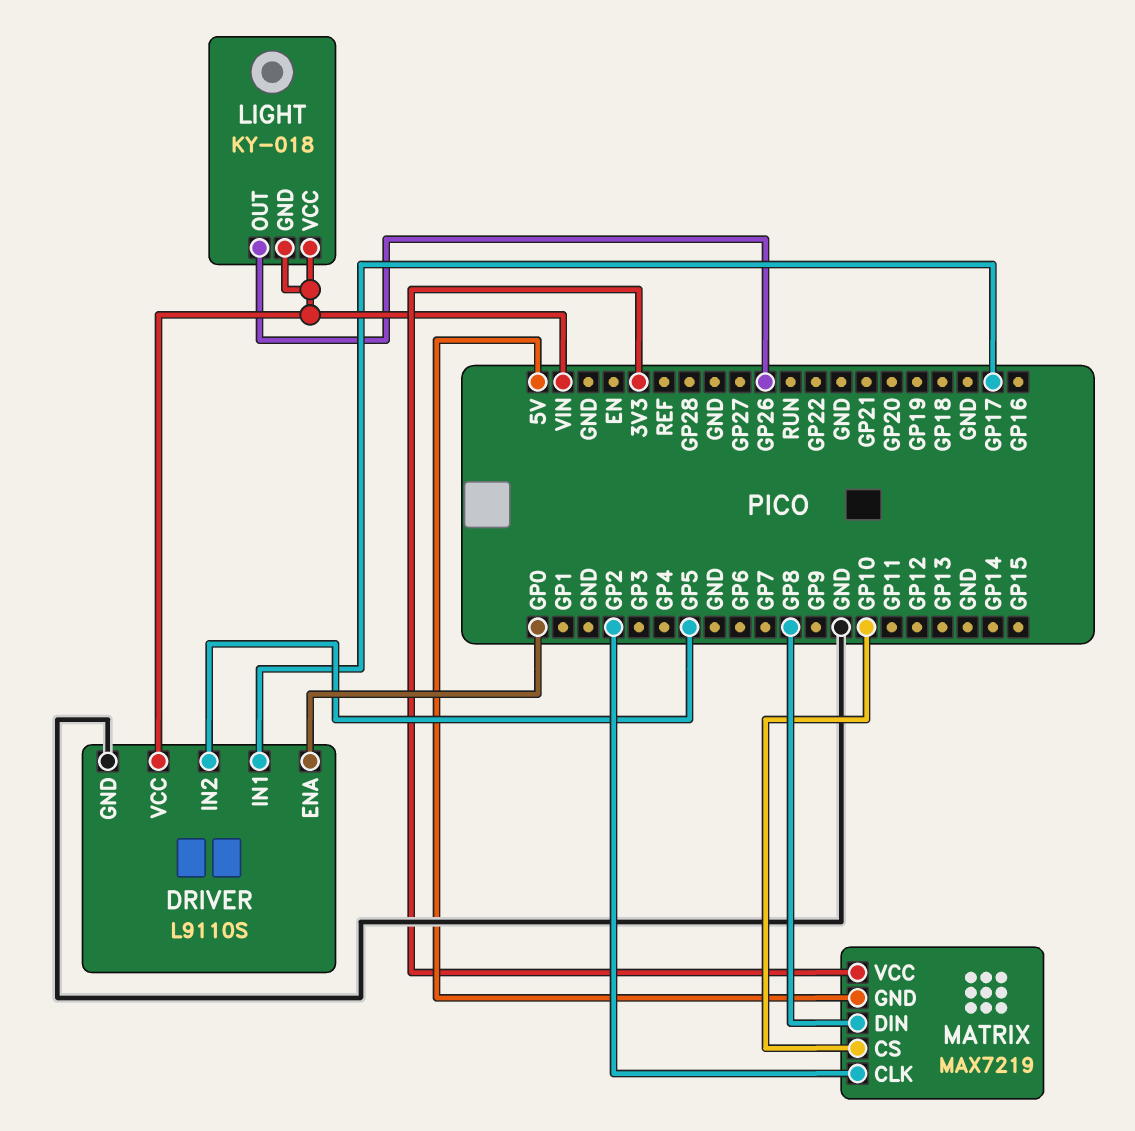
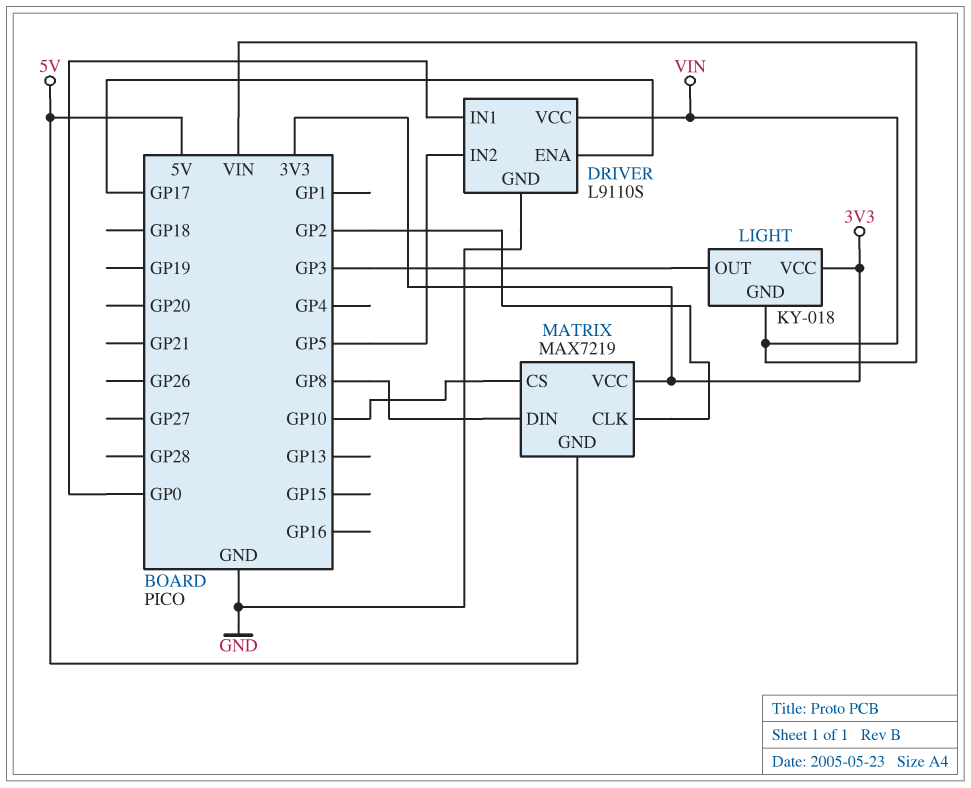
DRIVER pin ENA: GP0 -> GP17
DRIVER pin IN1: GP17 -> GP0
LIGHT pin OUT: GP26 -> GP3
LIGHT pin VCC: VIN -> 3V3

